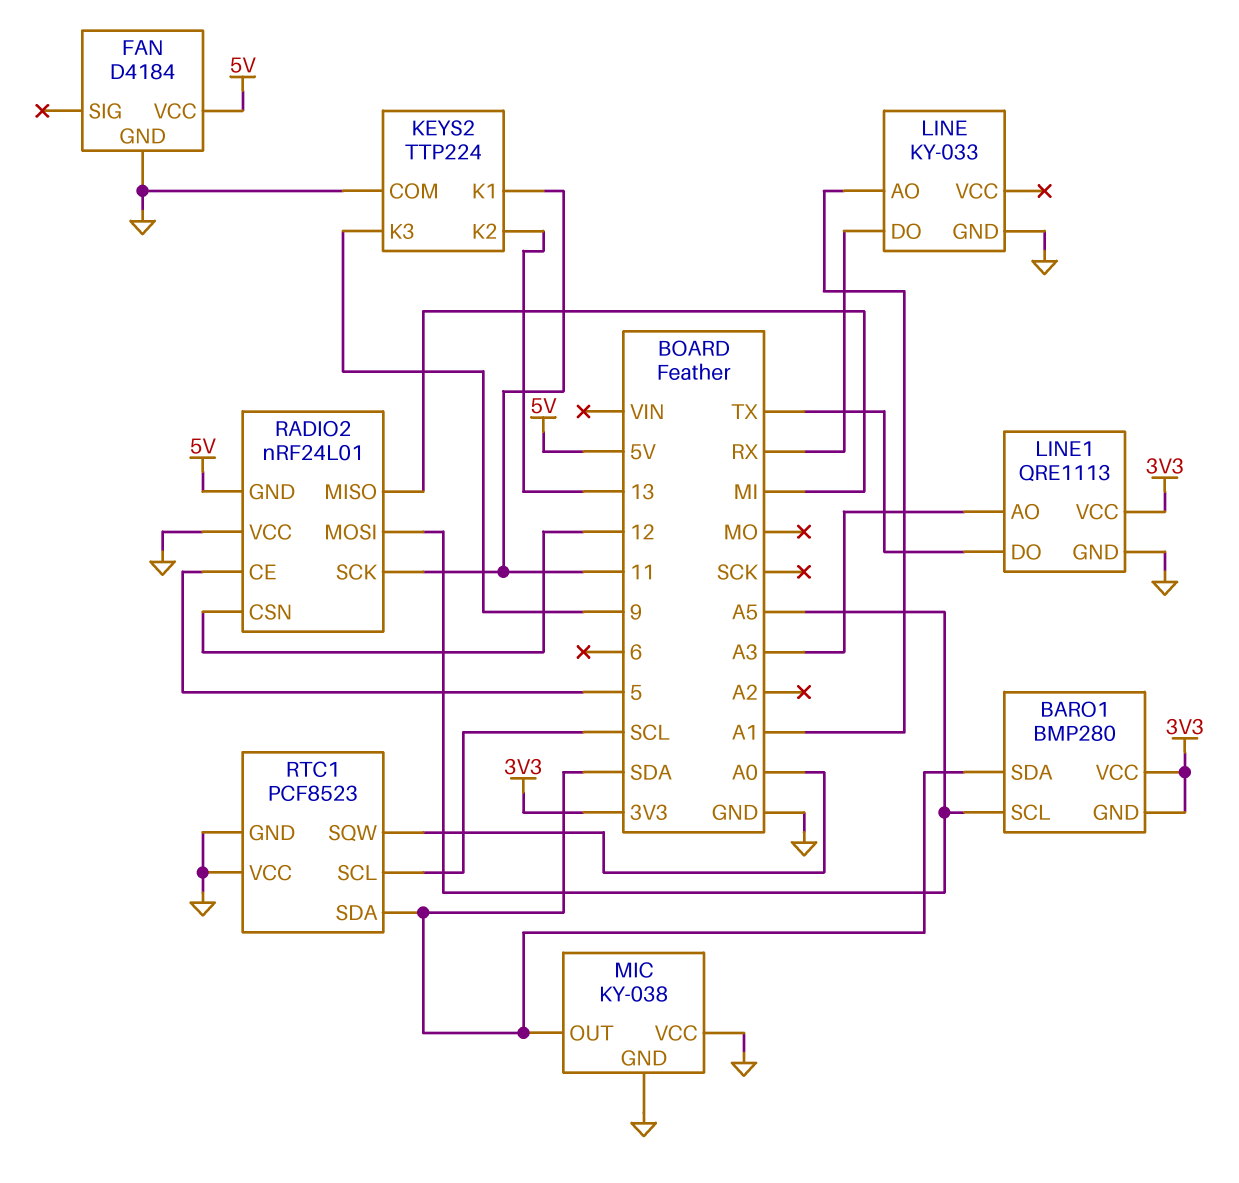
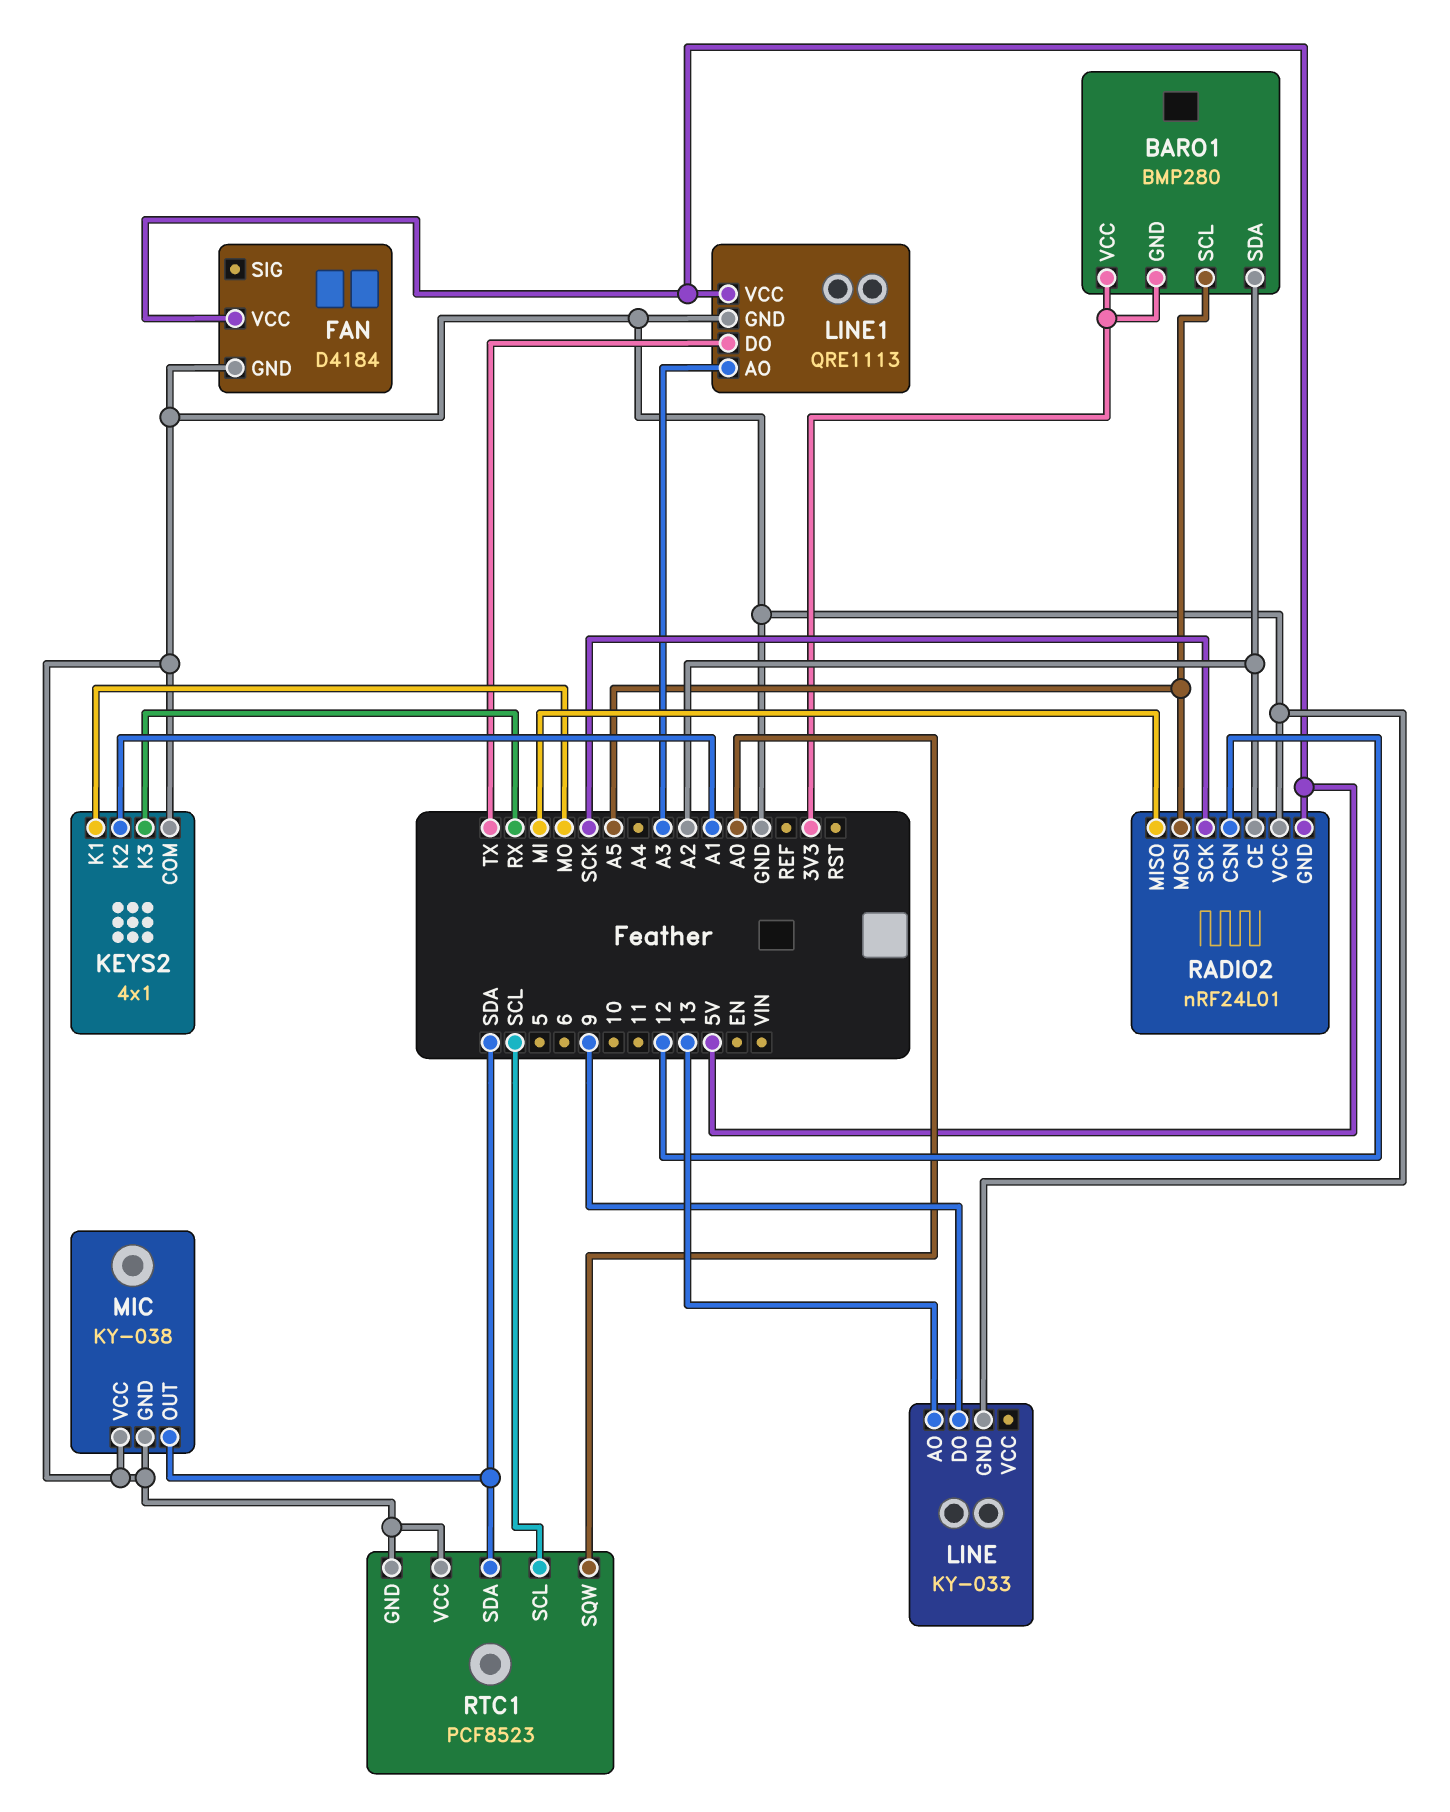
BARO1 pin SDA: SDA -> A2
KEYS2: TTP224 -> 4x1
KEYS2 pin K1: 11 -> MO
KEYS2 pin K2: 13 -> A1
KEYS2 pin K3: 9 -> RX
LINE pin AO: A1 -> 13
LINE pin DO: RX -> 9
LINE1 pin VCC: 3V3 -> 5V
RADIO2 pin CE: 5 -> A2
RADIO2 pin SCK: 11 -> SCK

